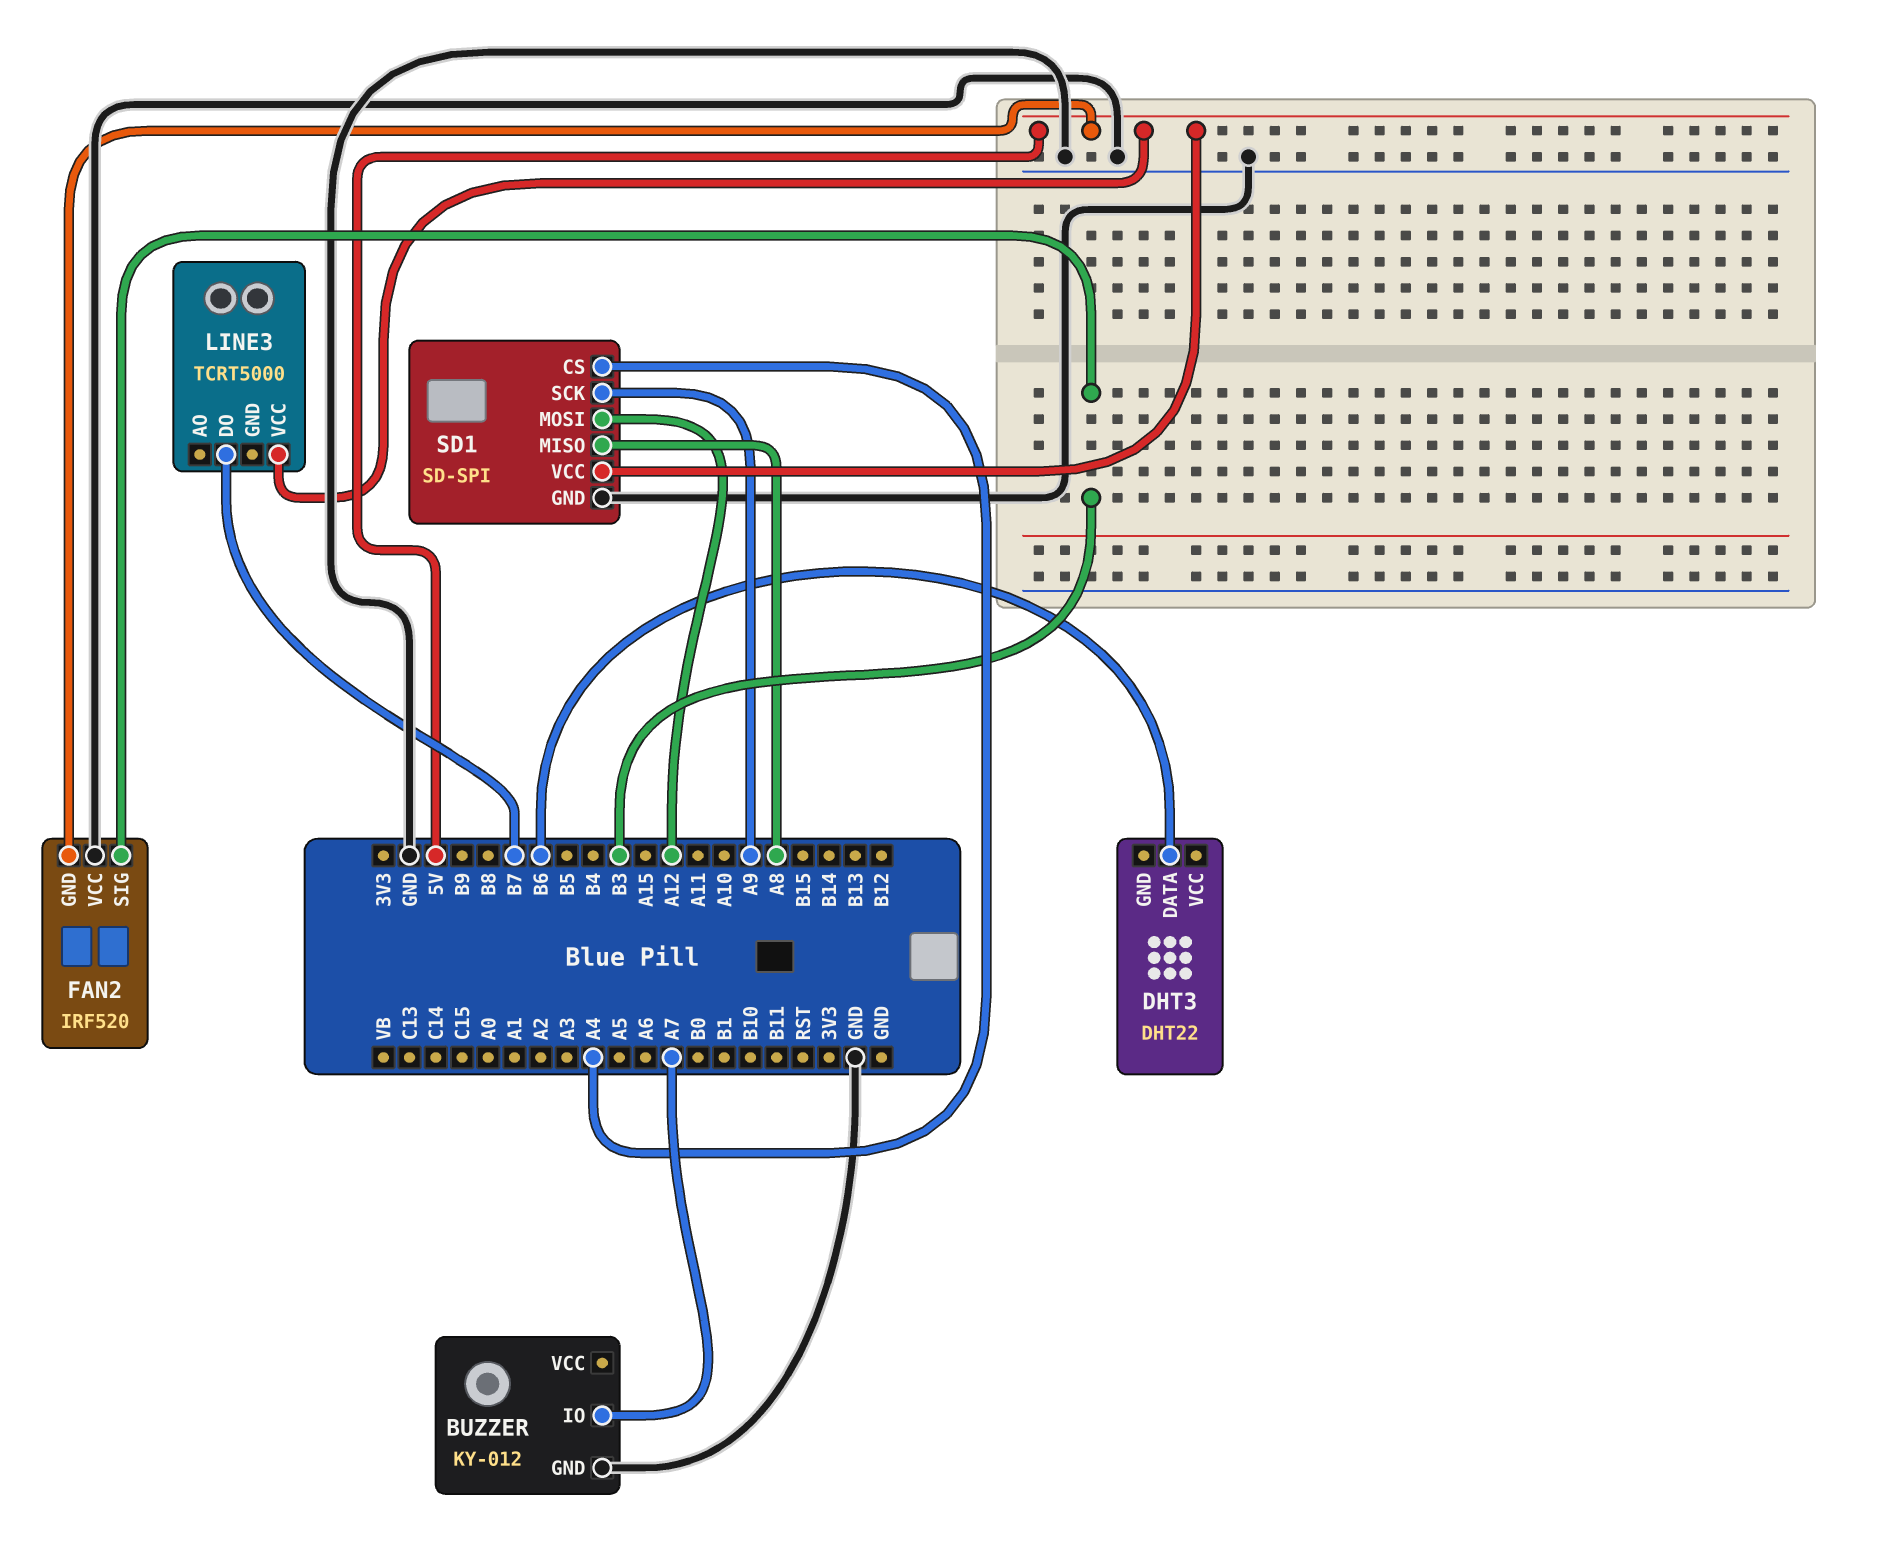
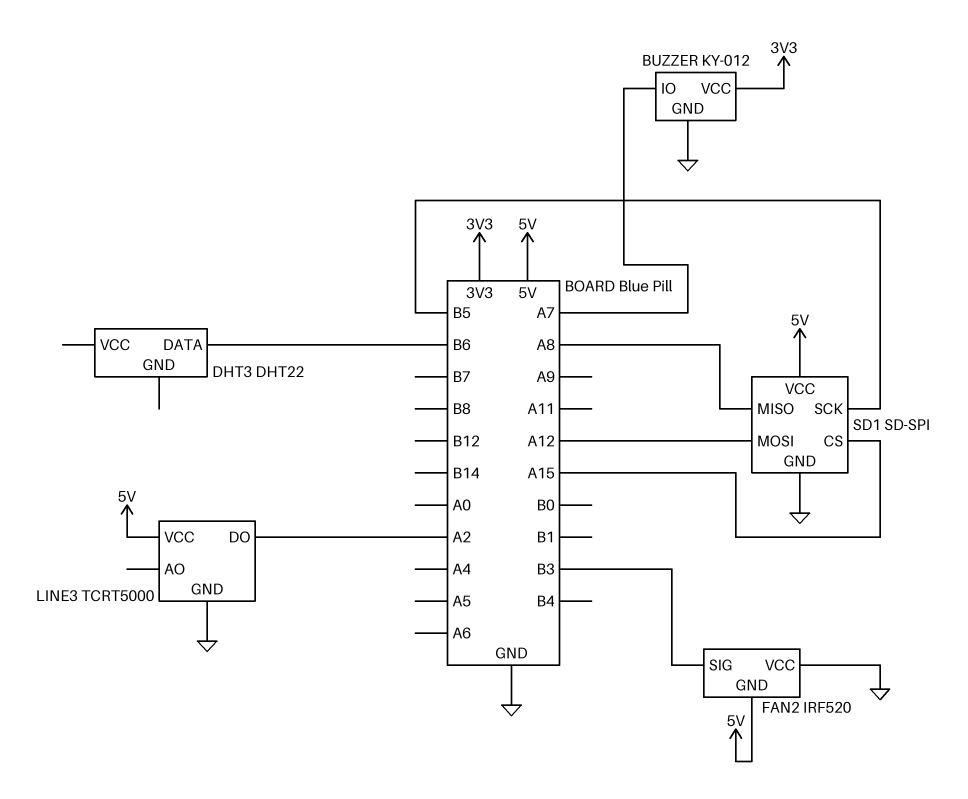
BUZZER pin VCC: none -> 3V3
LINE3 pin DO: B7 -> A2
LINE3 pin GND: none -> GND
SD1 pin CS: A4 -> A15
SD1 pin SCK: A9 -> B5

